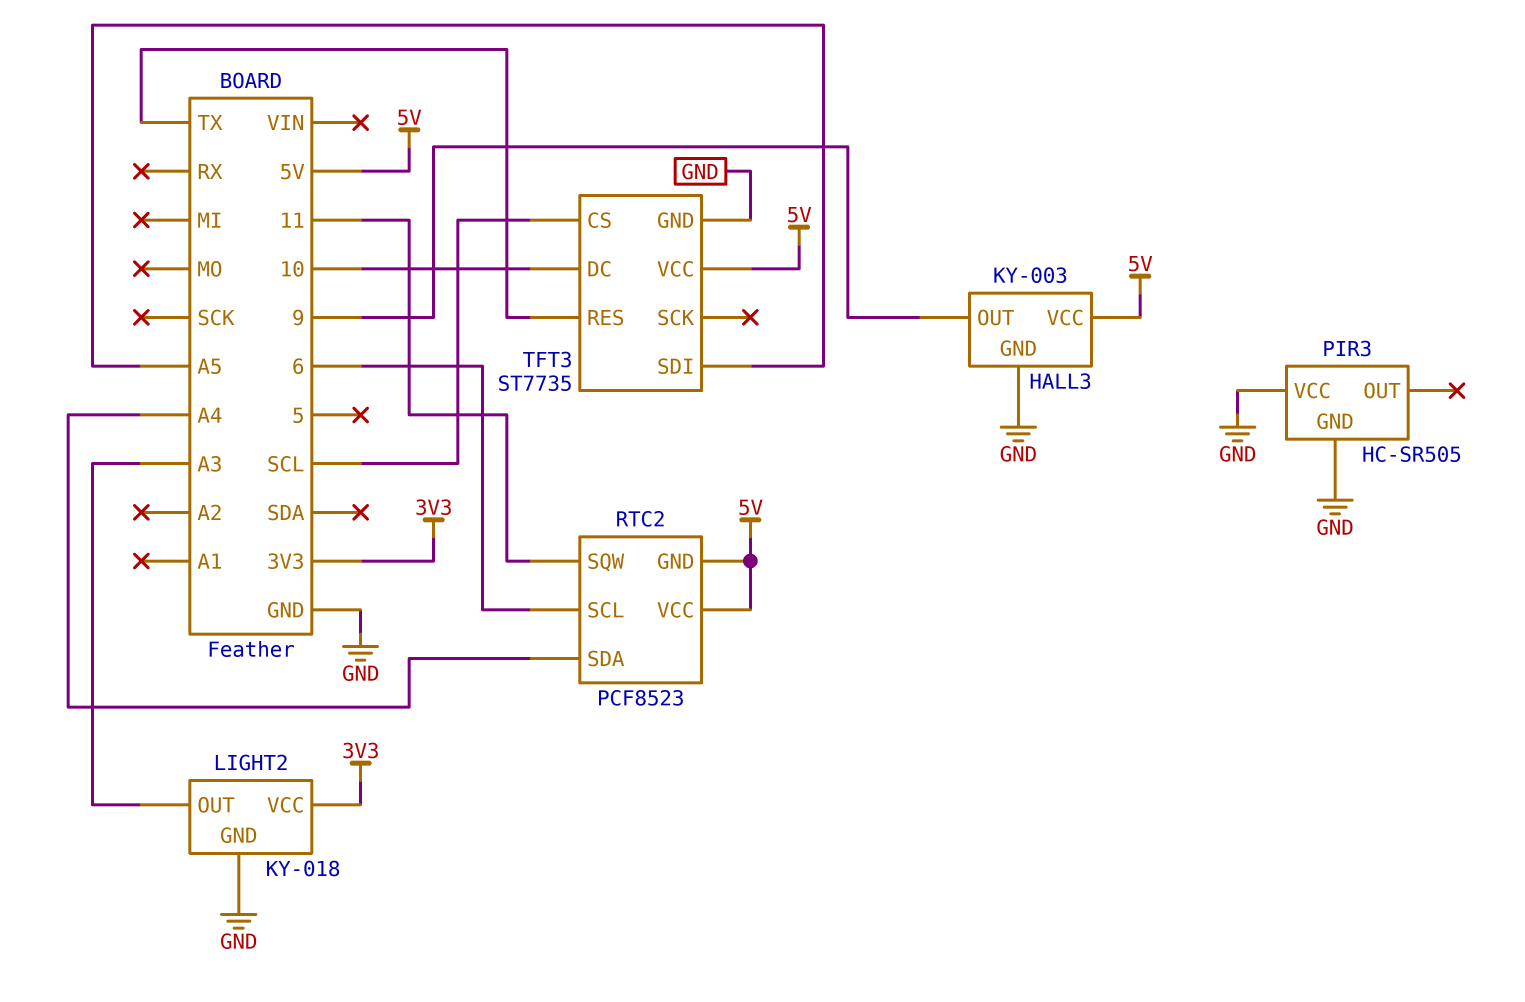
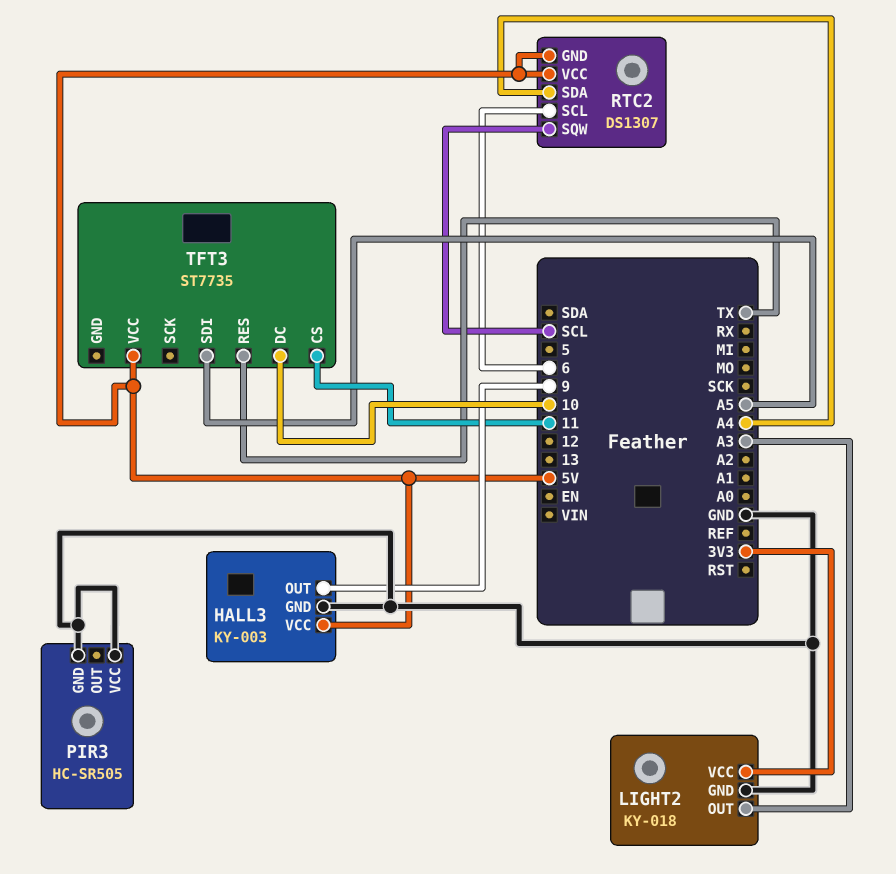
RTC2: PCF8523 -> DS1307
RTC2 pin SQW: 11 -> SCL
TFT3 pin CS: SCL -> 11
TFT3 pin GND: GND -> none

